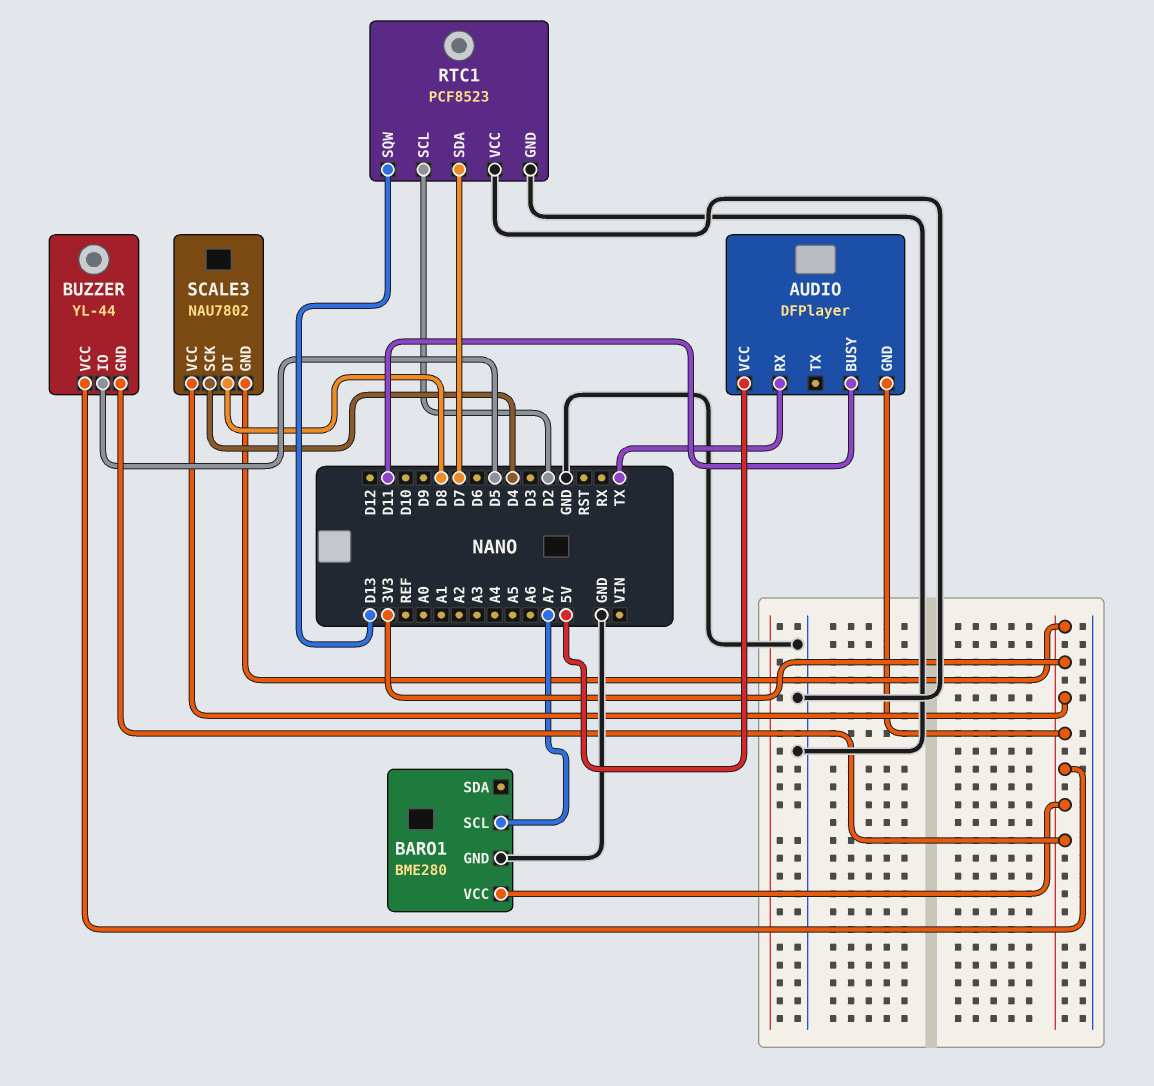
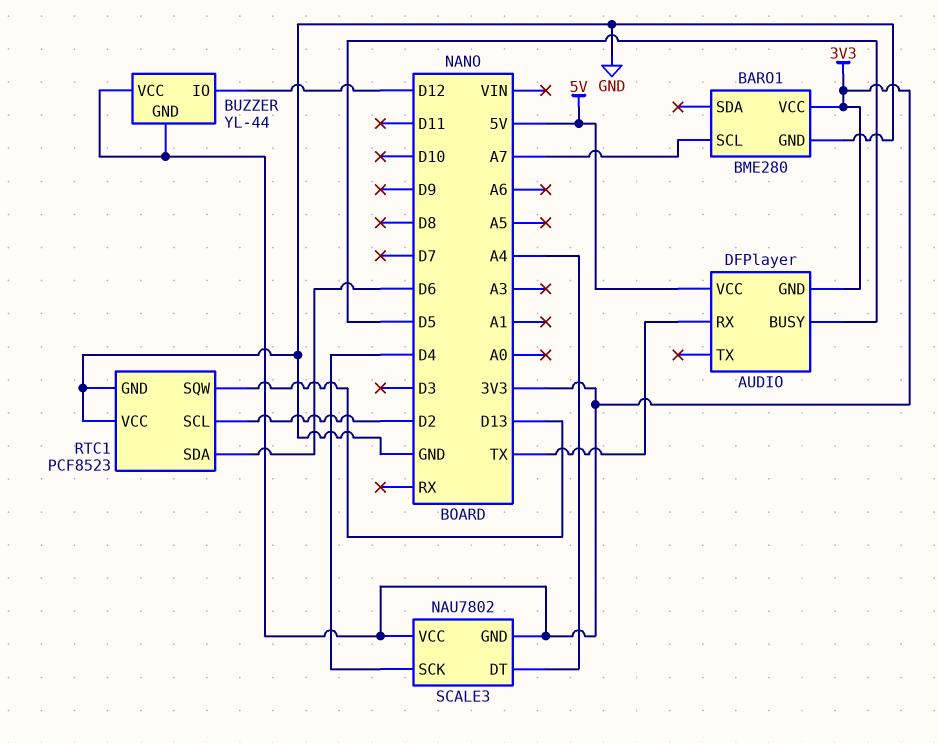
AUDIO pin BUSY: D11 -> D5
BUZZER pin IO: D5 -> D12
RTC1 pin SDA: D7 -> D6
SCALE3 pin DT: D8 -> A4

